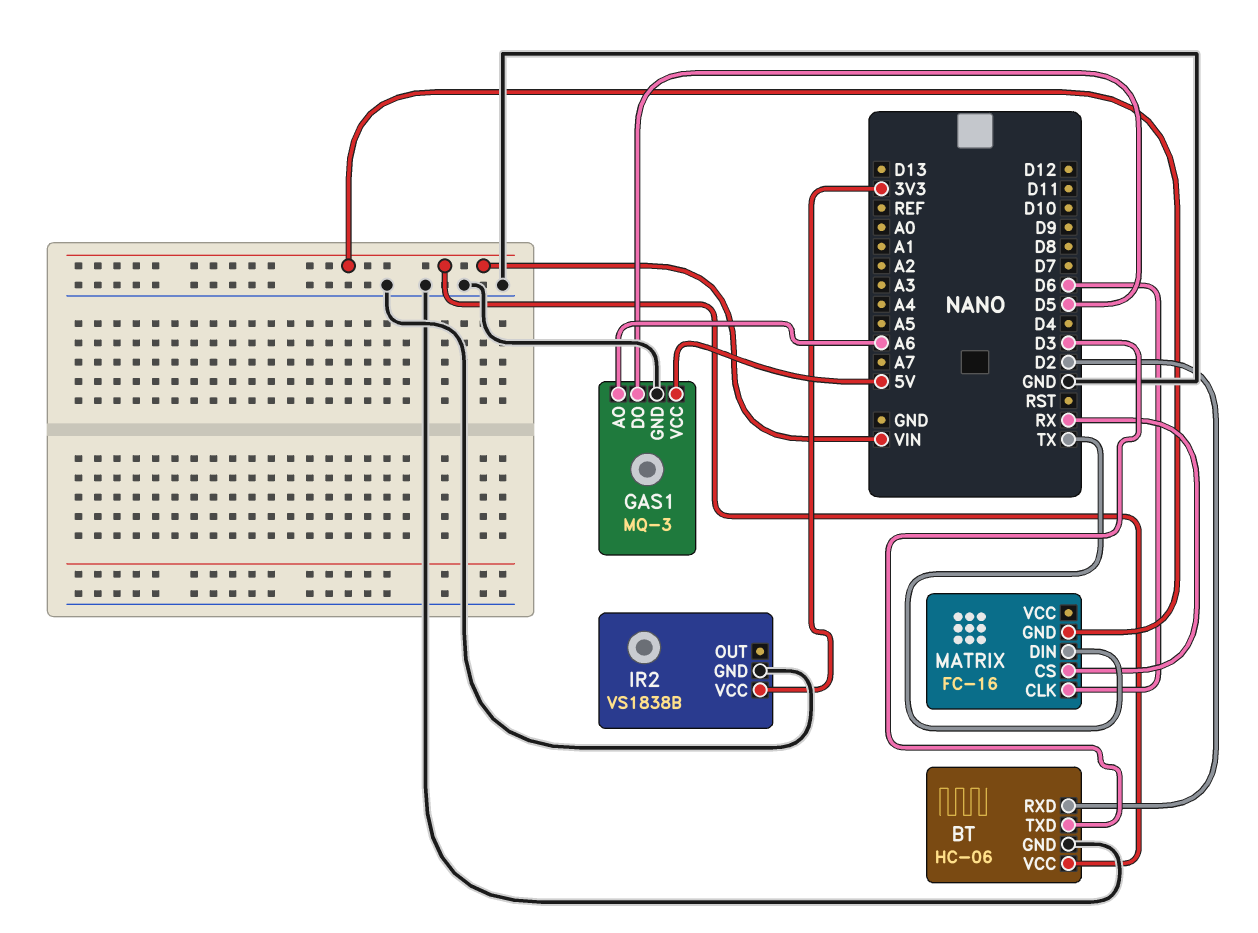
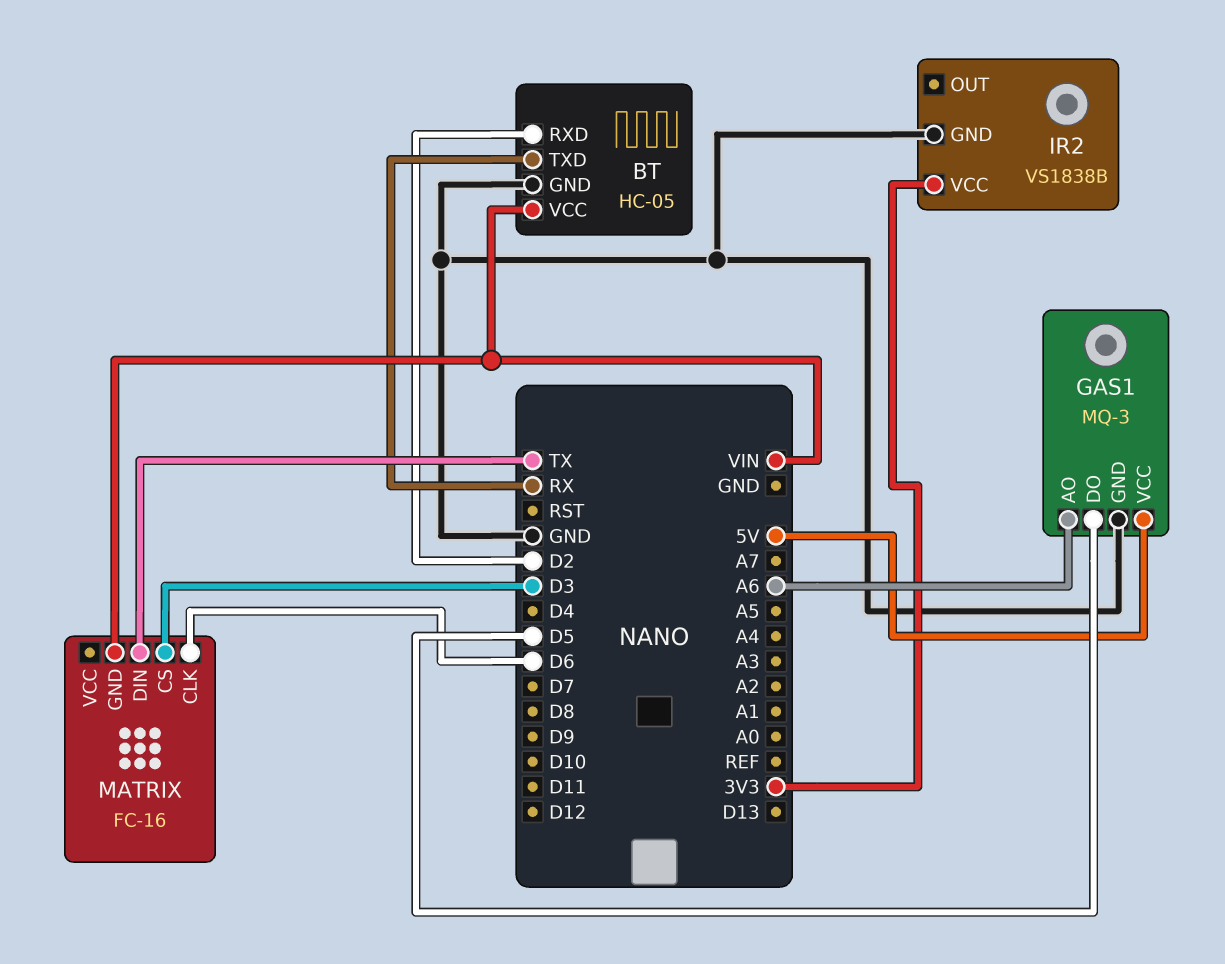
BT: HC-06 -> HC-05
BT pin TXD: D3 -> RX
MATRIX pin CS: RX -> D3

